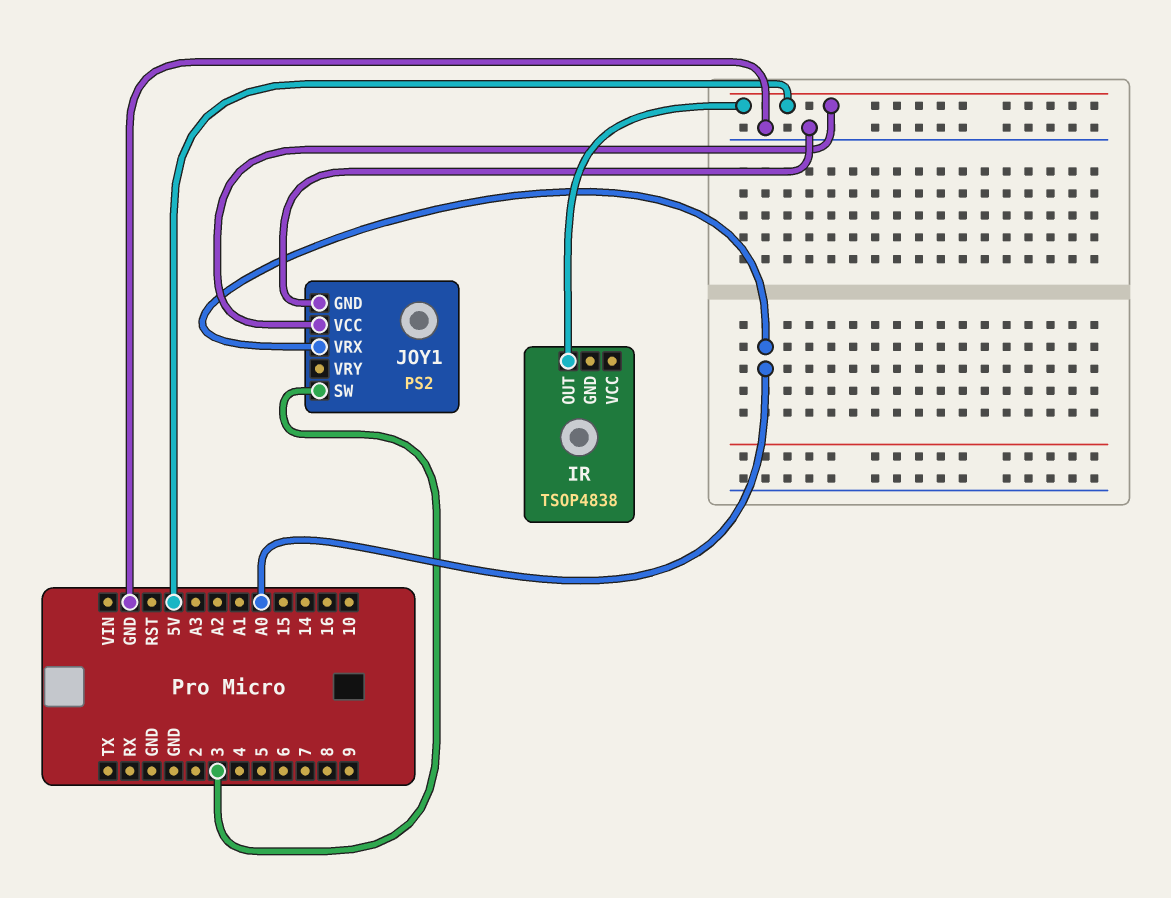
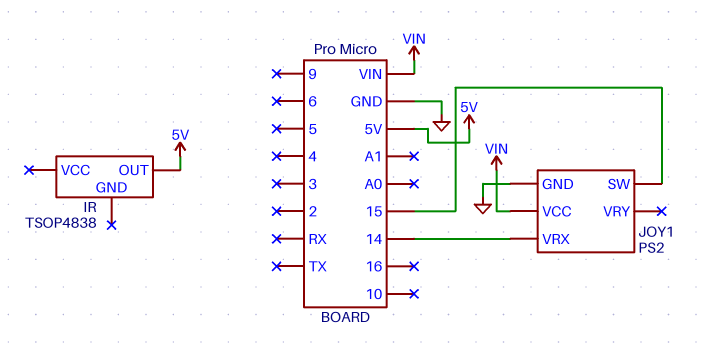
JOY1 pin SW: 3 -> 15
JOY1 pin VCC: 5V -> VIN
JOY1 pin VRX: A0 -> 14

